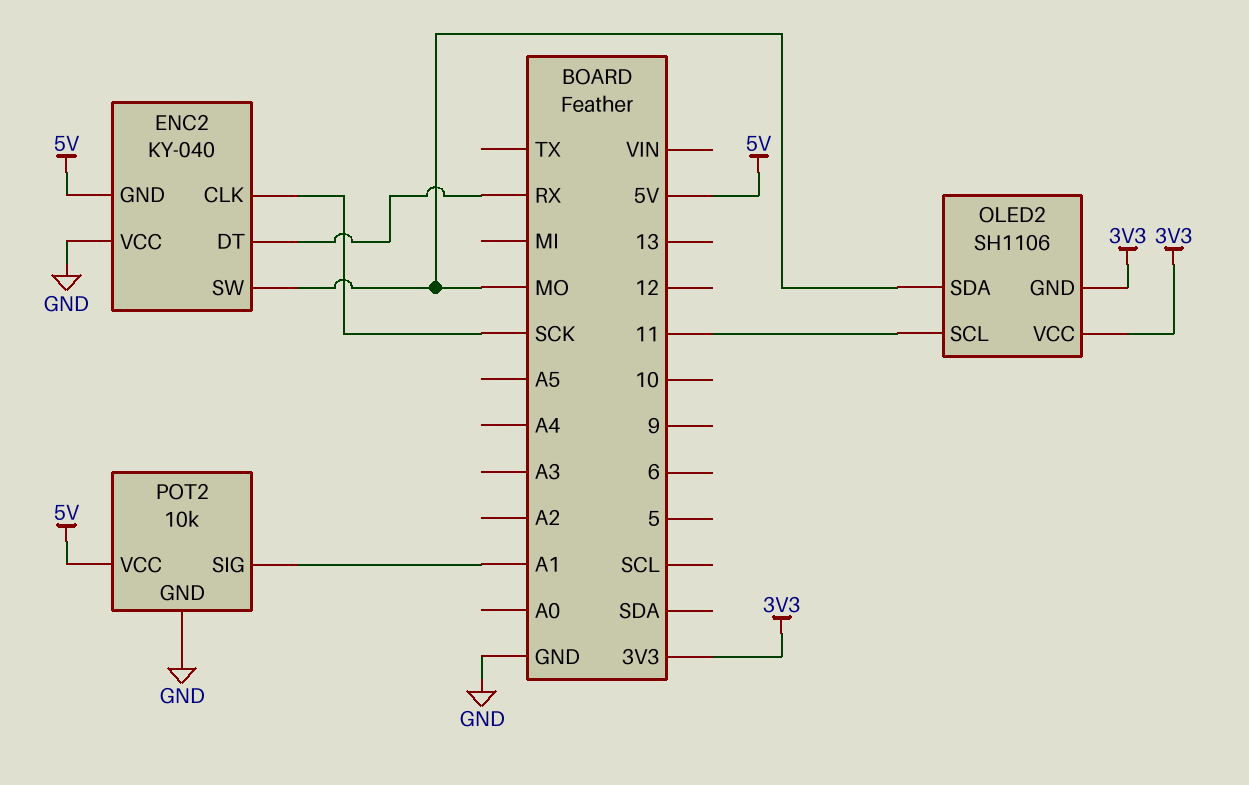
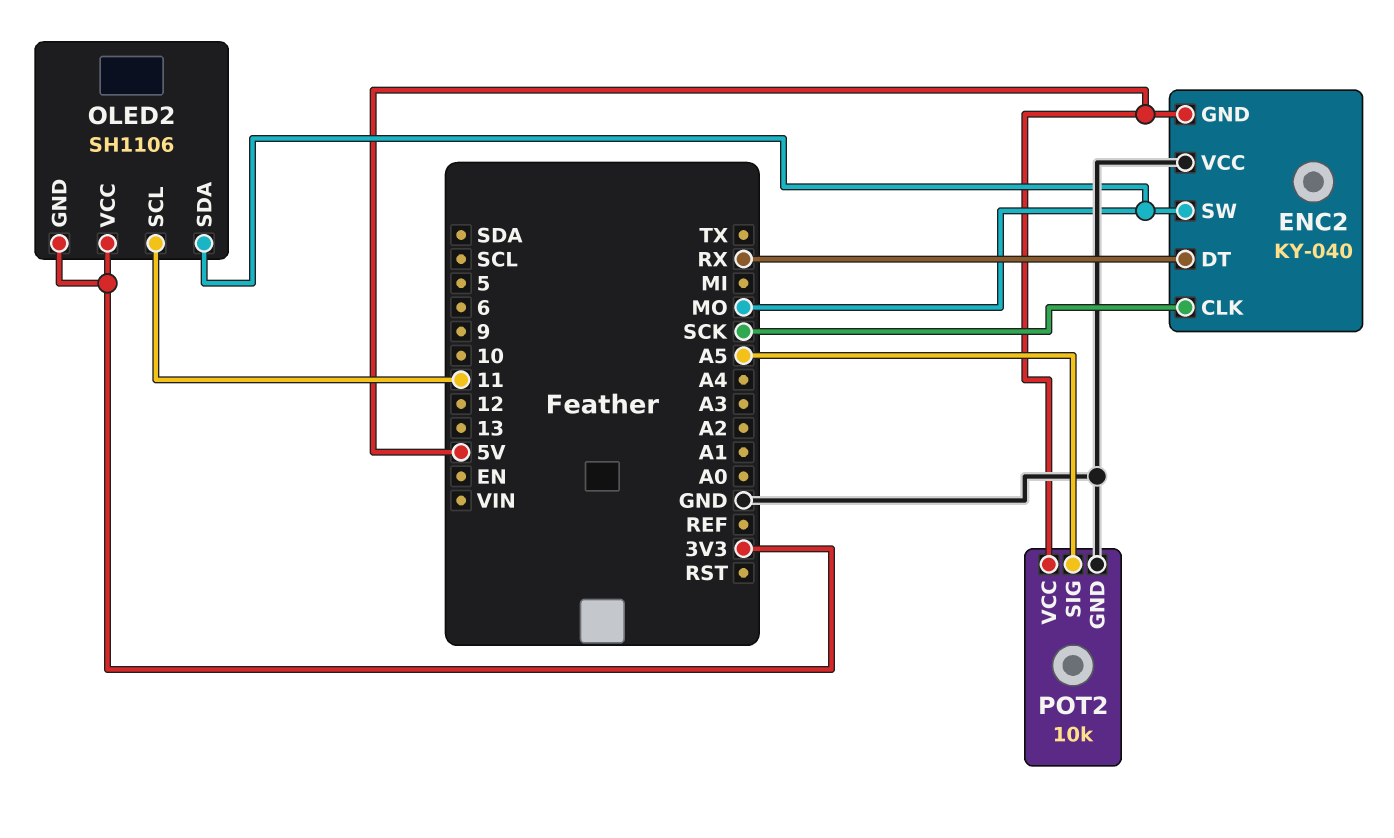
POT2 pin SIG: A1 -> A5

